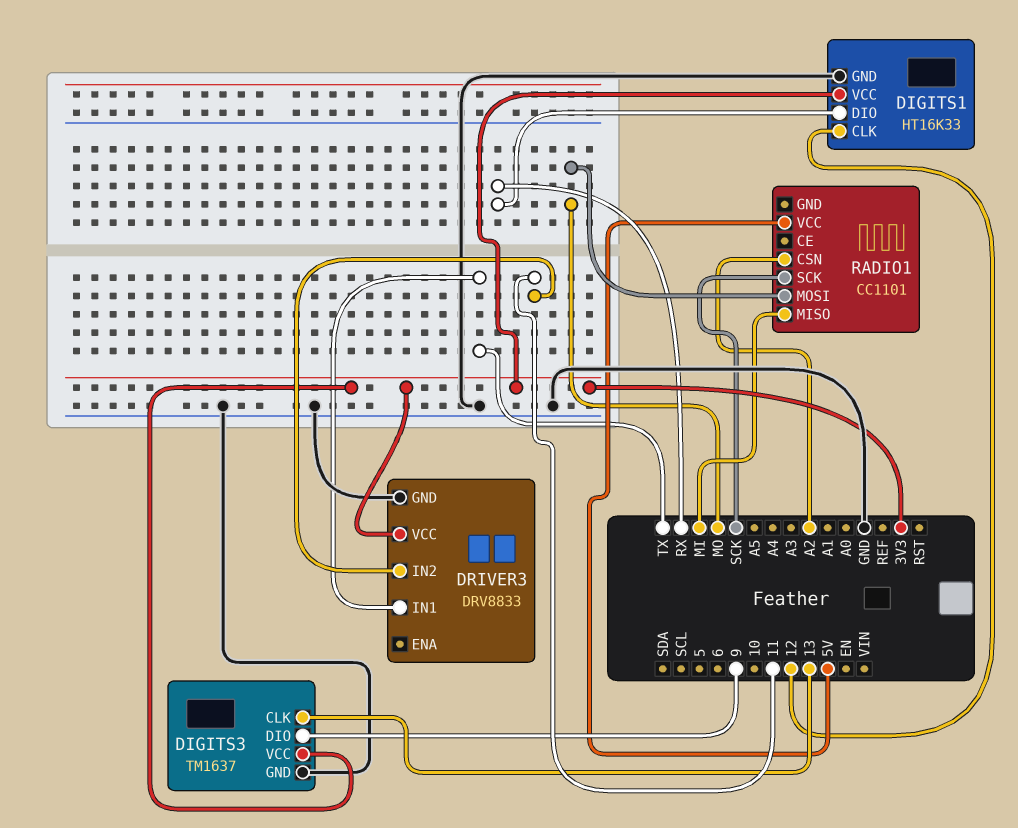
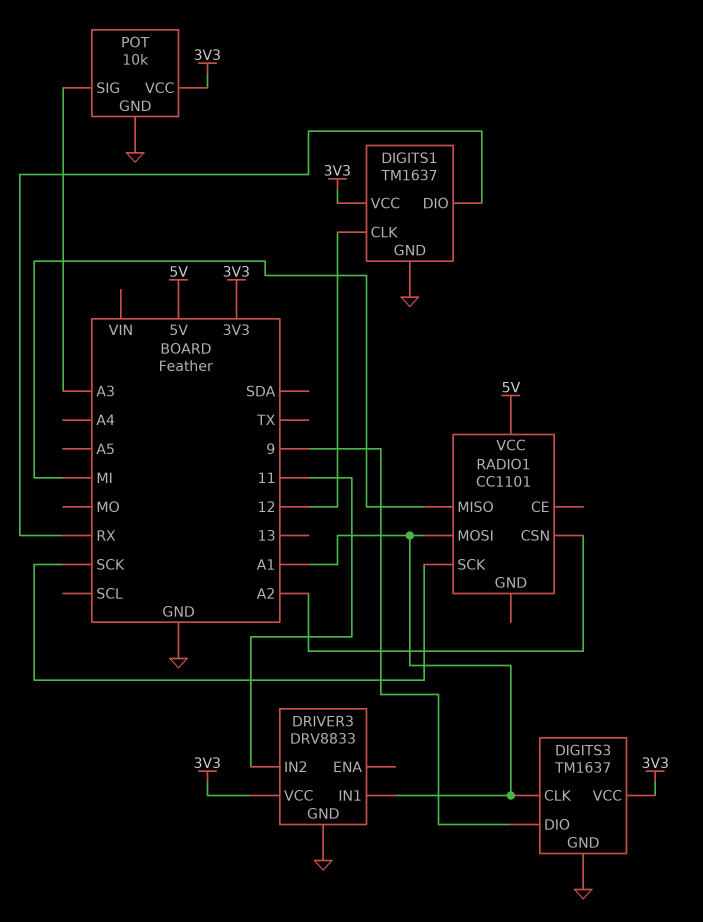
DIGITS1: HT16K33 -> TM1637
DIGITS3 pin CLK: 13 -> A1
DRIVER3 pin IN1: TX -> A1
POT: none -> 10k
POT pin GND: none -> GND
POT pin SIG: none -> A3
POT pin VCC: none -> 3V3
RADIO1 pin MOSI: MO -> A1

